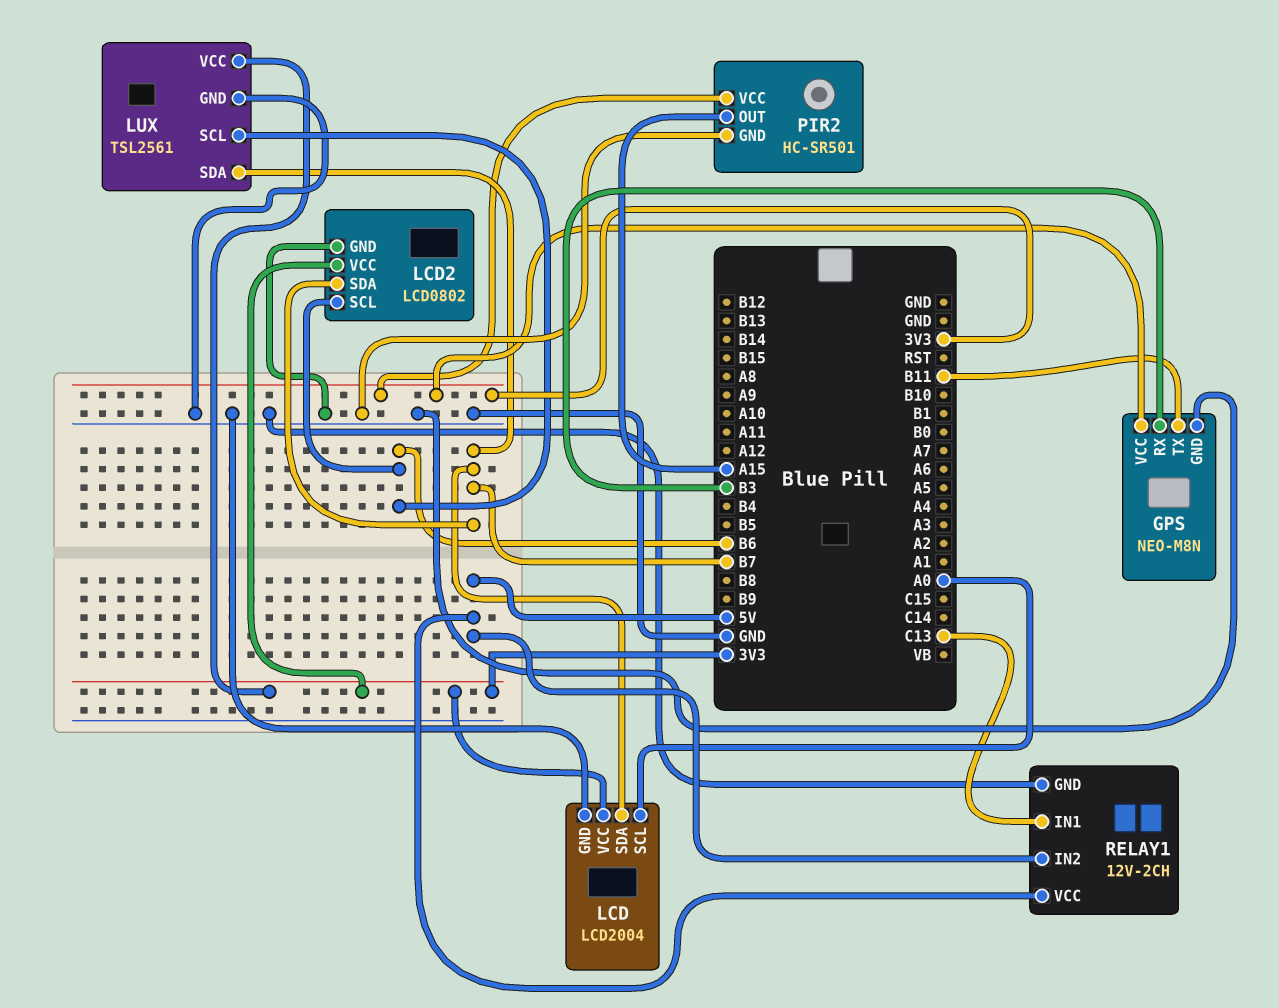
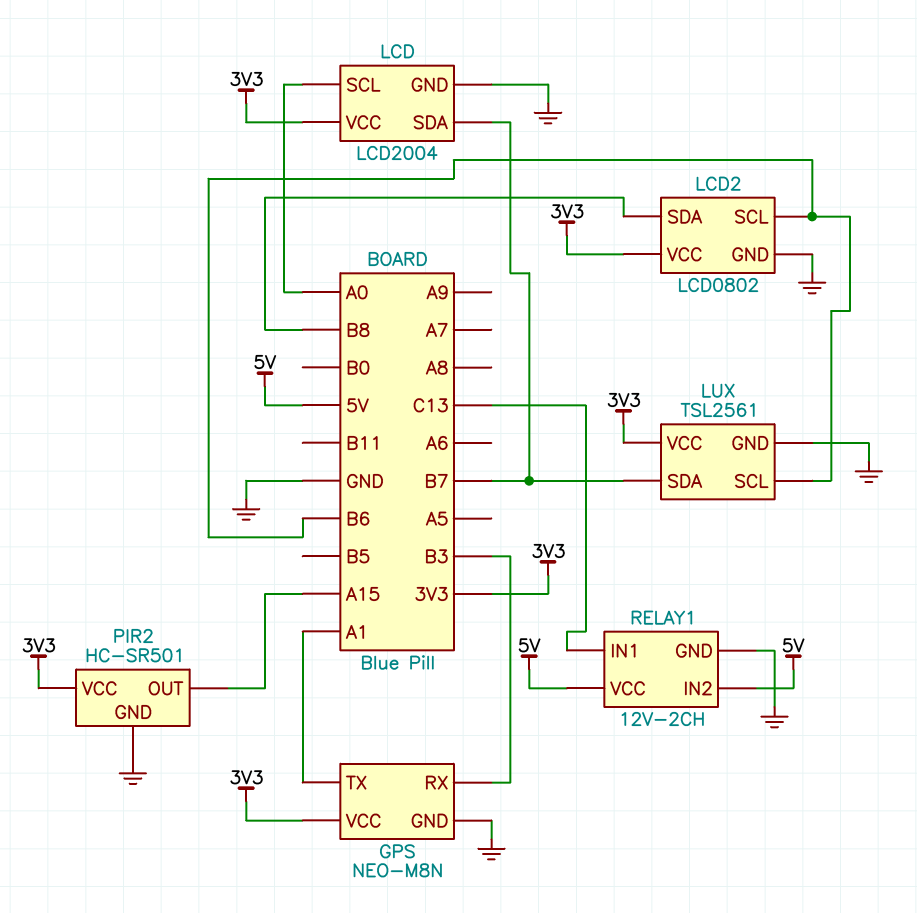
GPS pin TX: B11 -> A1
LCD2 pin SDA: B7 -> B8

